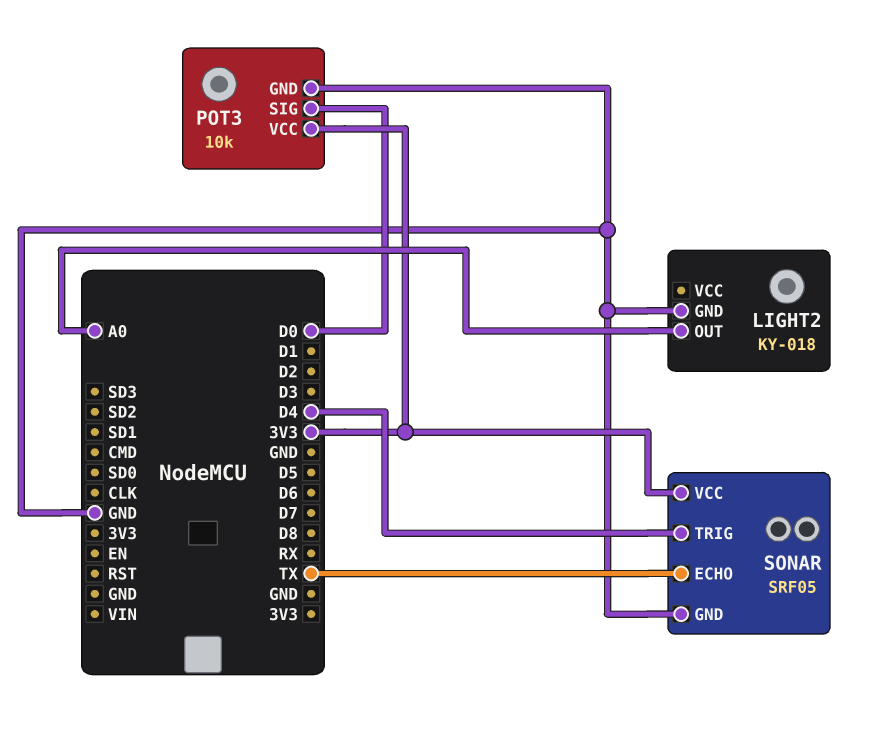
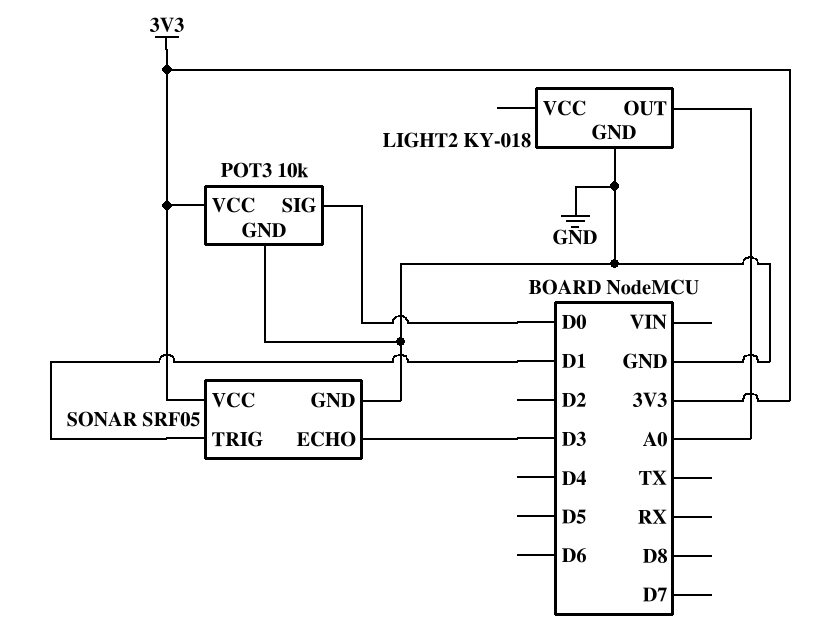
SONAR pin ECHO: TX -> D3
SONAR pin TRIG: D4 -> D1

